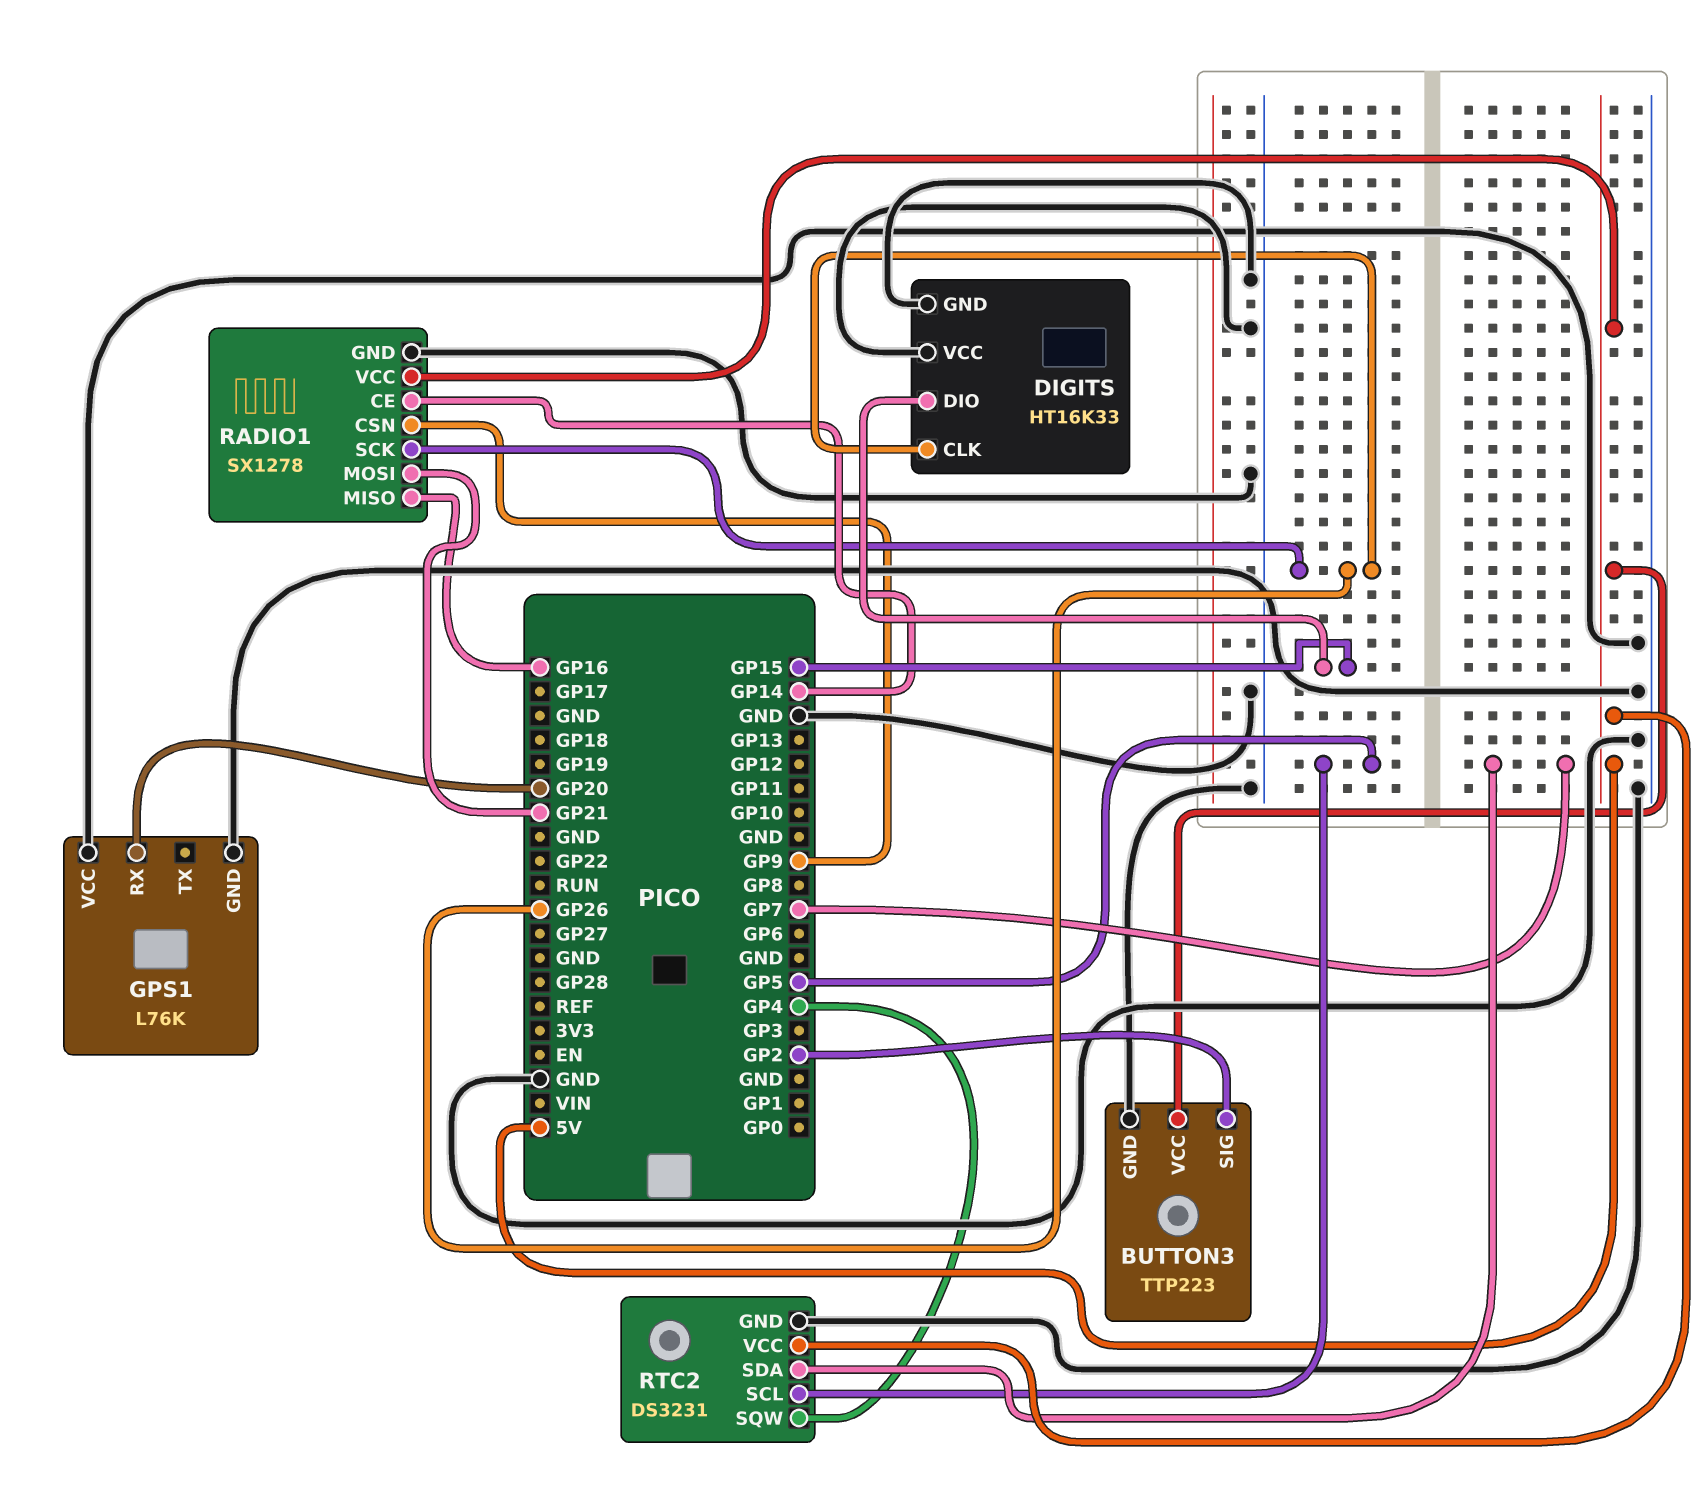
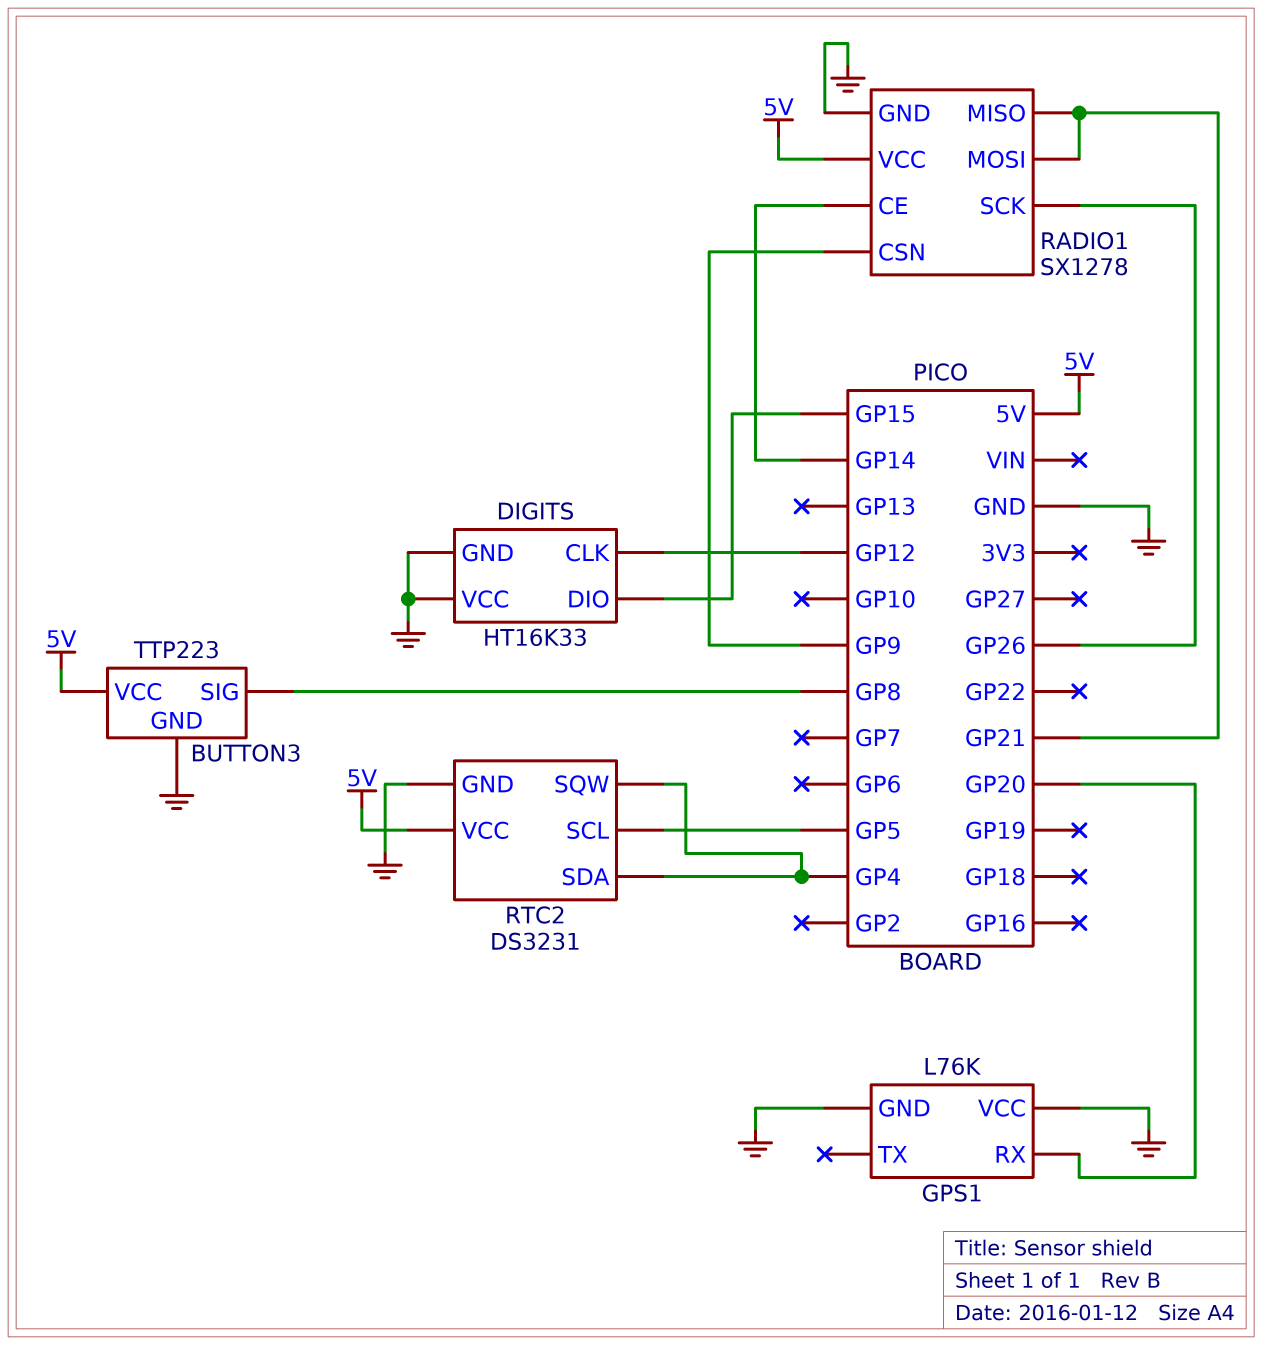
BUTTON3 pin SIG: GP2 -> GP8
DIGITS pin CLK: GP26 -> GP12
RADIO1 pin MISO: GP16 -> GP21
RTC2 pin SDA: GP7 -> GP4

